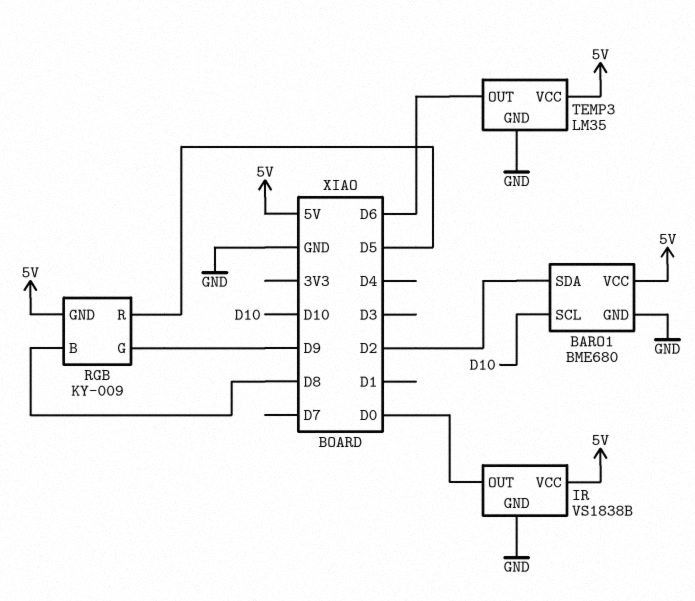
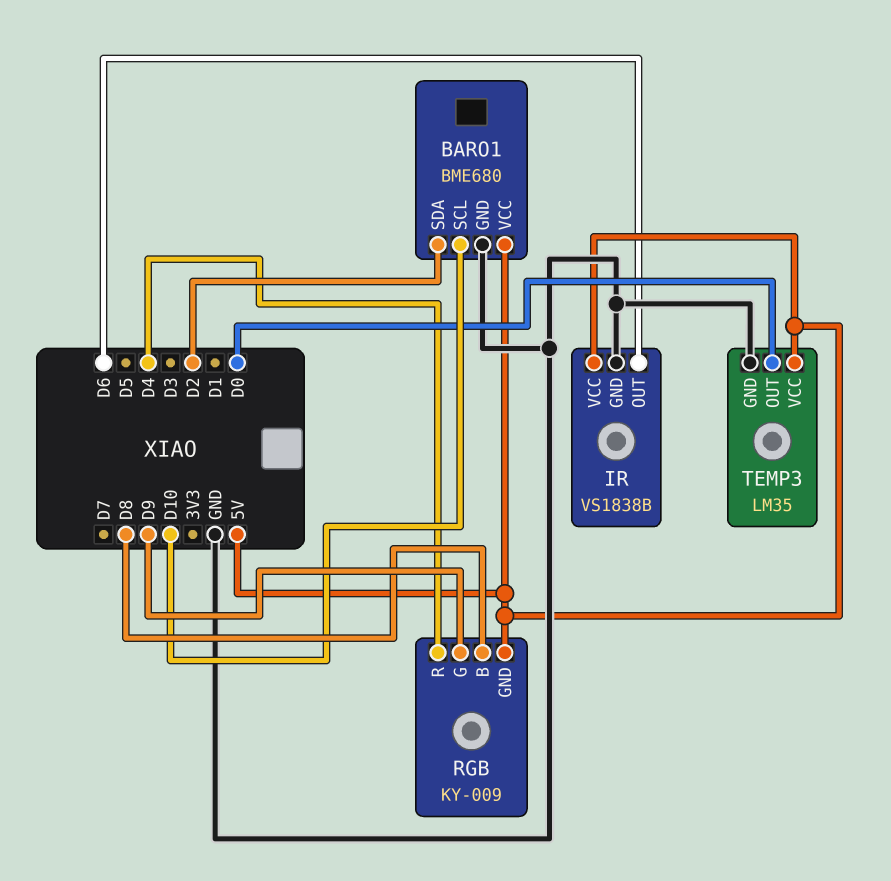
IR pin OUT: D0 -> D6
RGB pin R: D5 -> D4
TEMP3 pin OUT: D6 -> D0

